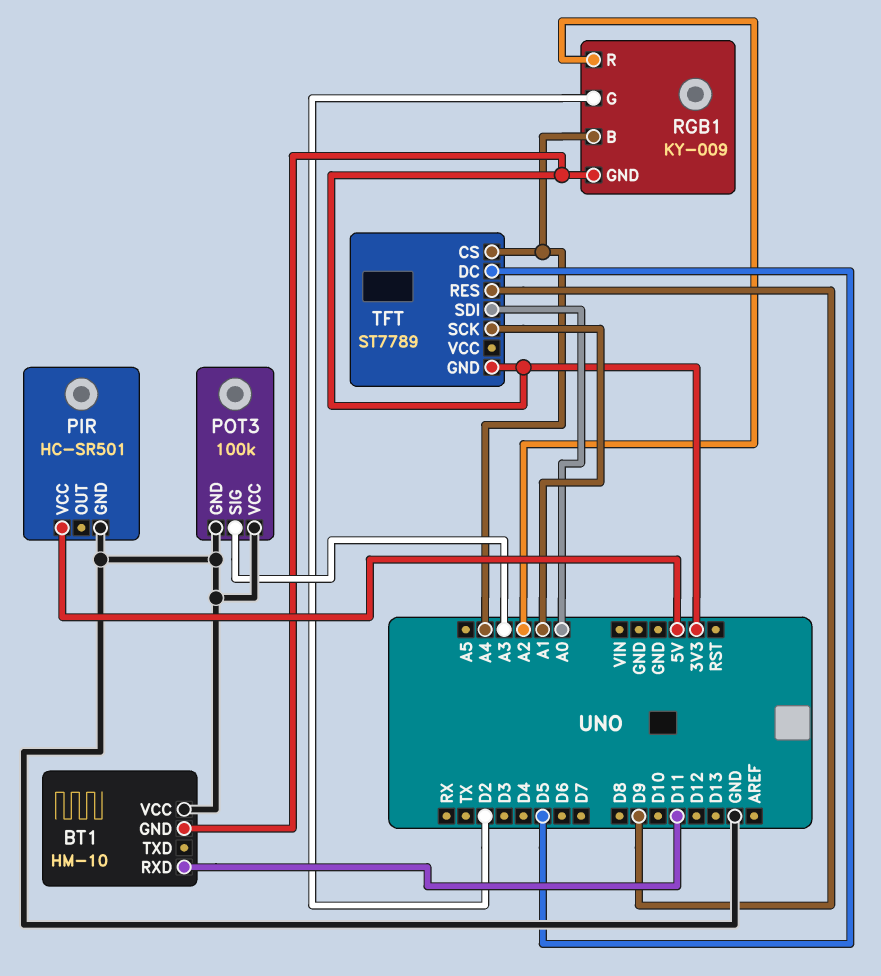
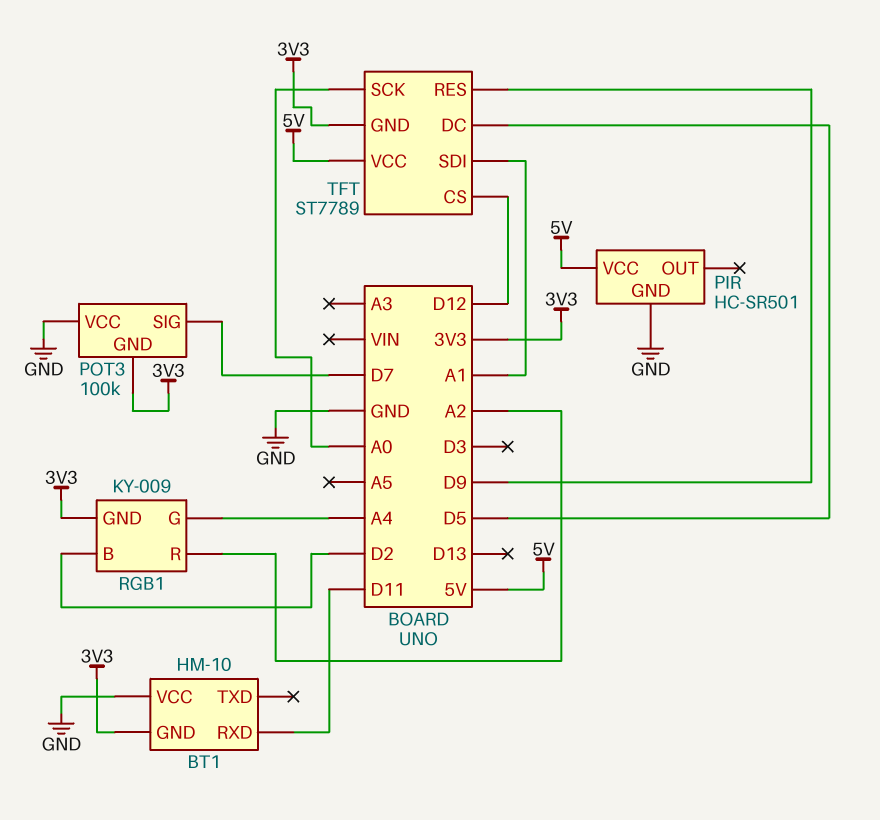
POT3 pin GND: GND -> 3V3
POT3 pin SIG: A3 -> D7
RGB1 pin B: A4 -> D2
RGB1 pin G: D2 -> A4
TFT pin CS: A4 -> D12
TFT pin SCK: A1 -> A0
TFT pin SDI: A0 -> A1
TFT pin VCC: none -> 5V

